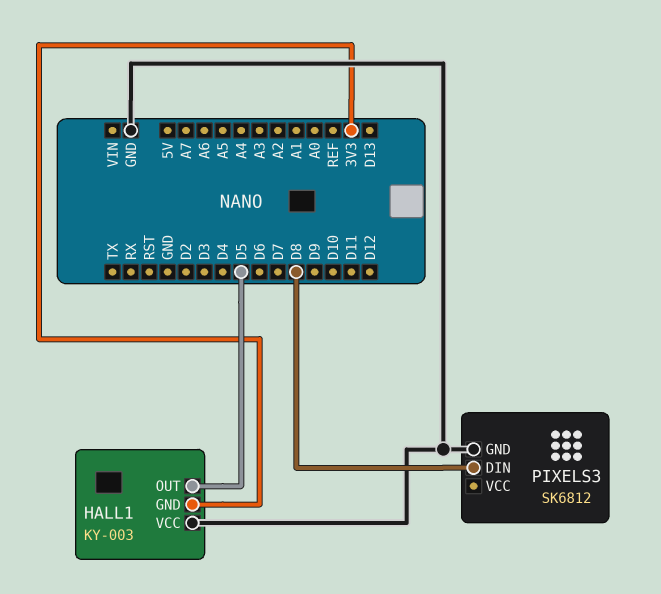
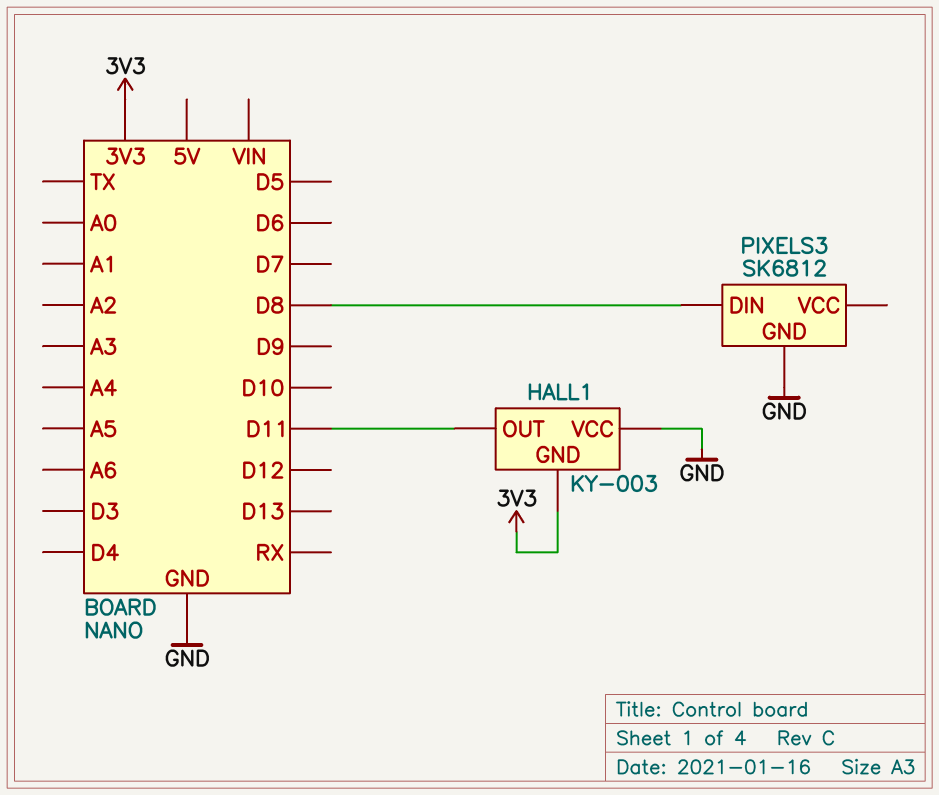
HALL1 pin OUT: D5 -> D11

